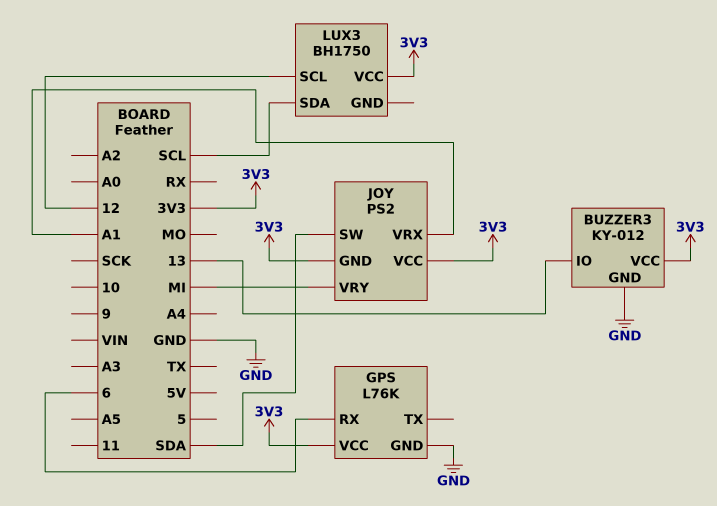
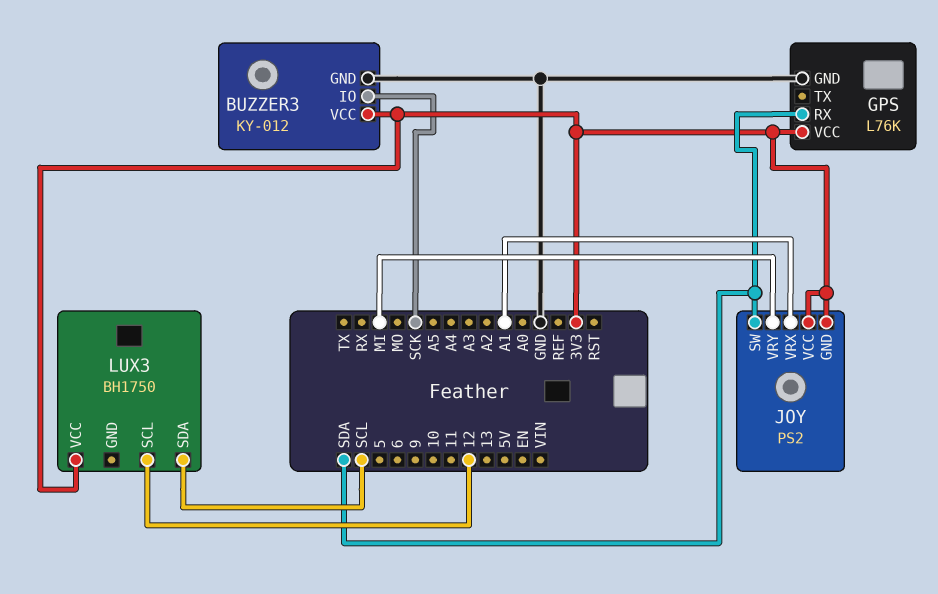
BUZZER3 pin IO: 13 -> SCK
GPS pin RX: 6 -> SDA

